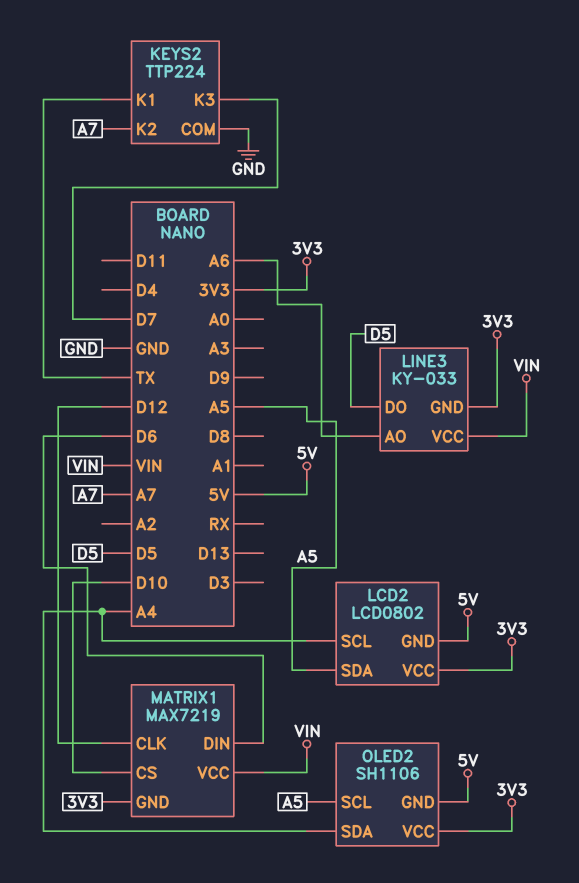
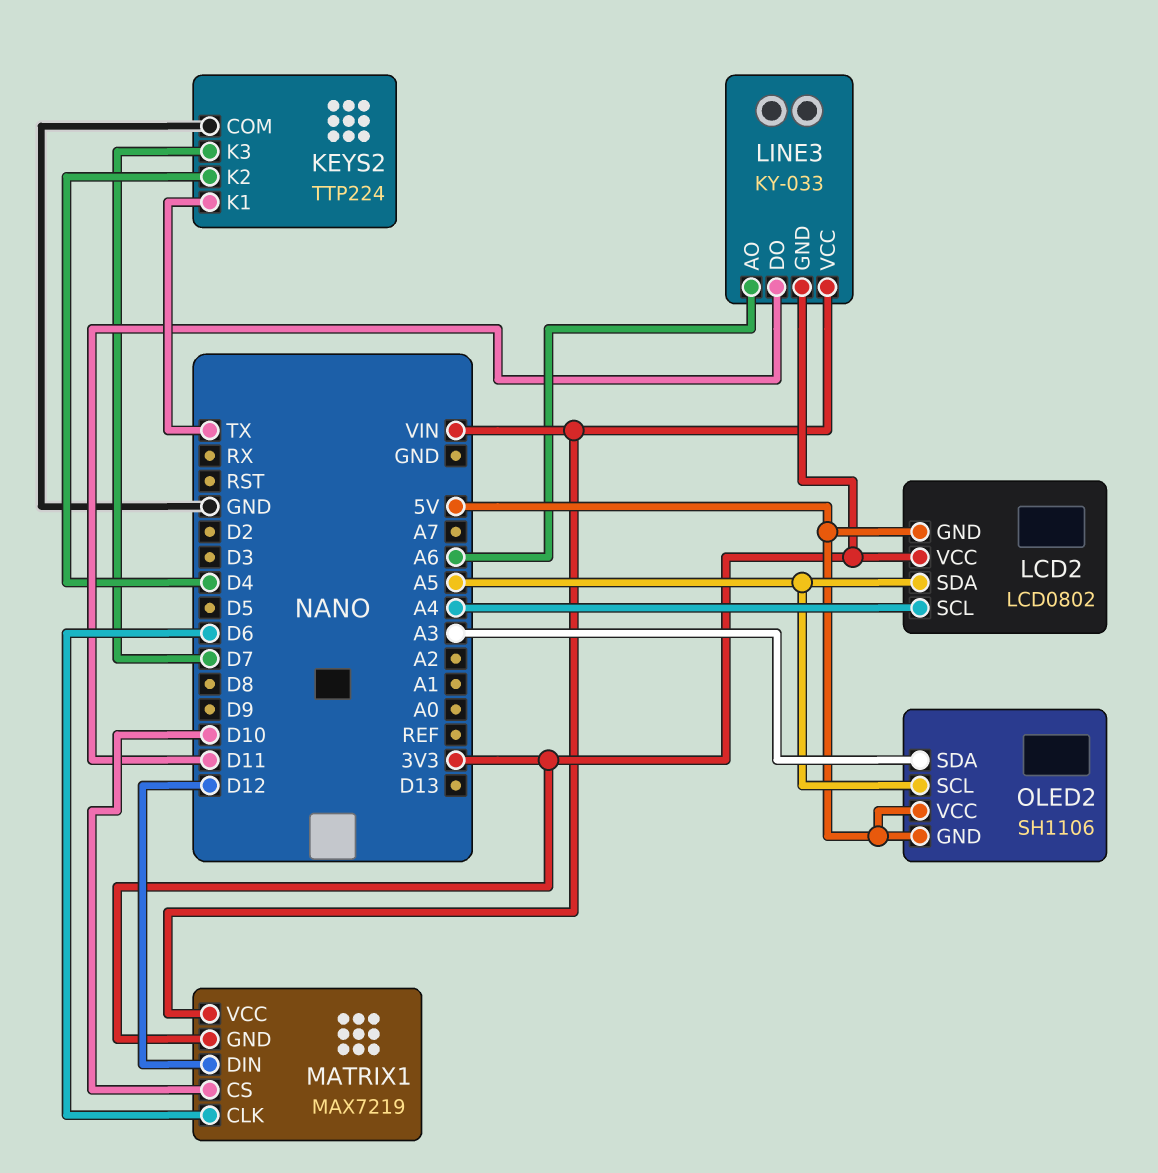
KEYS2 pin K2: A7 -> D4
LINE3 pin DO: D5 -> D11
MATRIX1 pin CLK: D12 -> D6
MATRIX1 pin DIN: D6 -> D12
OLED2 pin SDA: A4 -> A3
OLED2 pin VCC: 3V3 -> 5V

